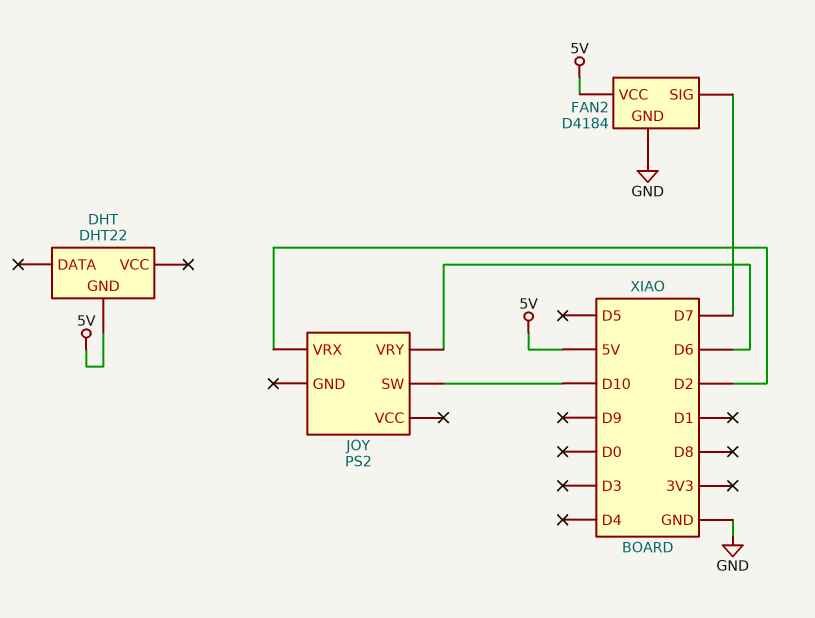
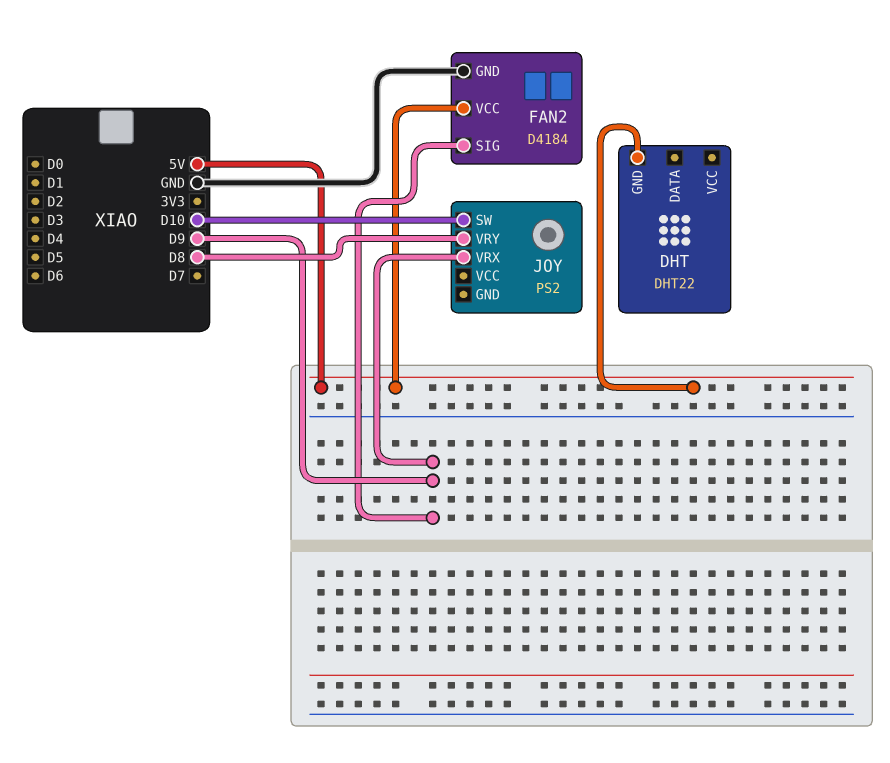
FAN2 pin SIG: D7 -> D9
JOY pin VRX: D2 -> D9
JOY pin VRY: D6 -> D8

